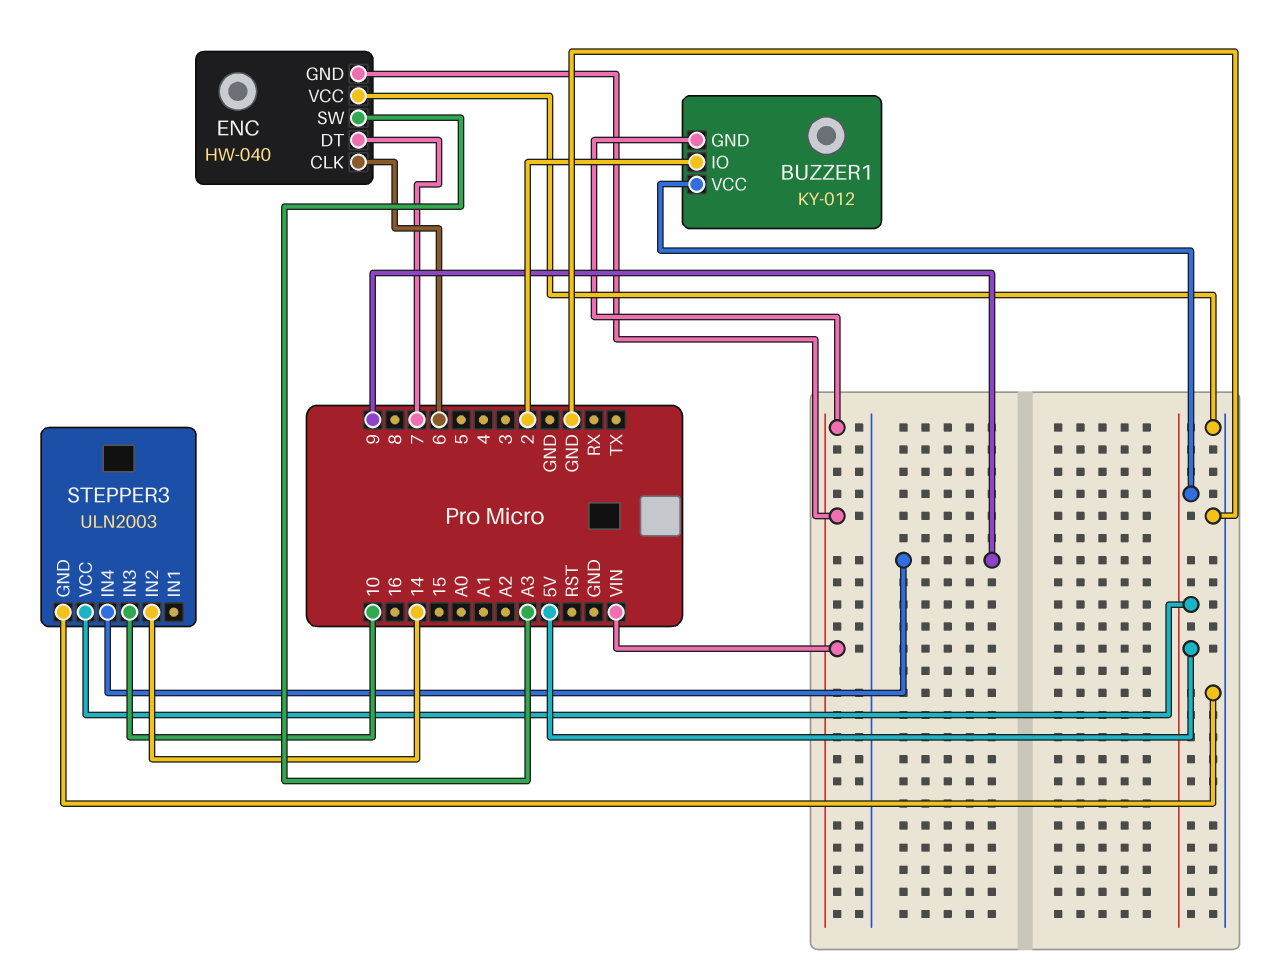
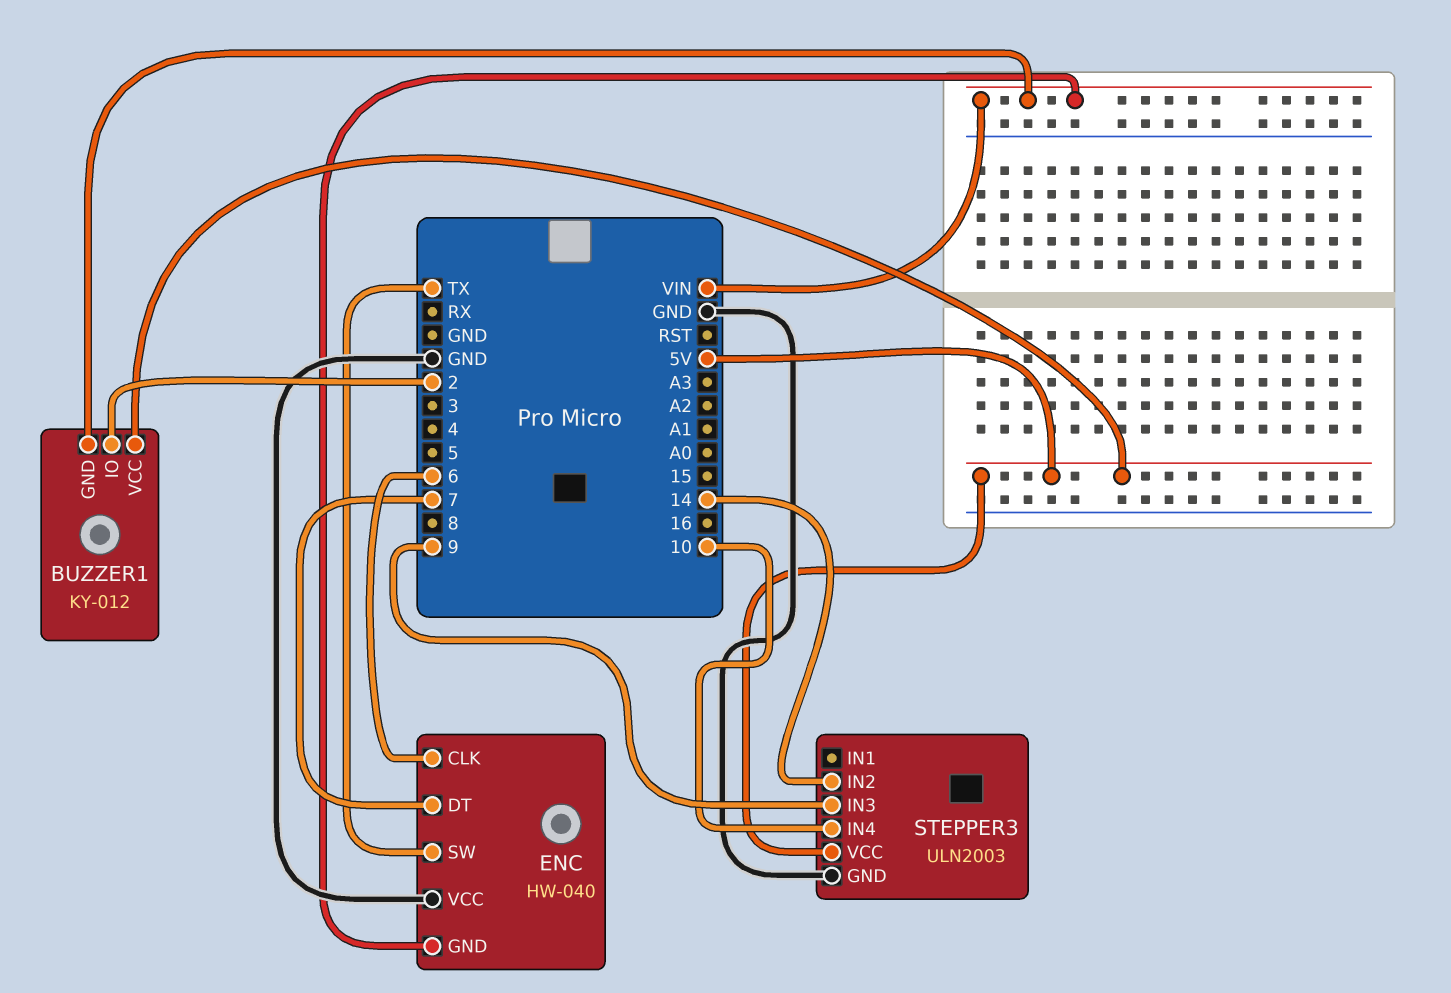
ENC pin SW: A3 -> TX
STEPPER3 pin IN3: 10 -> 9
STEPPER3 pin IN4: 9 -> 10

